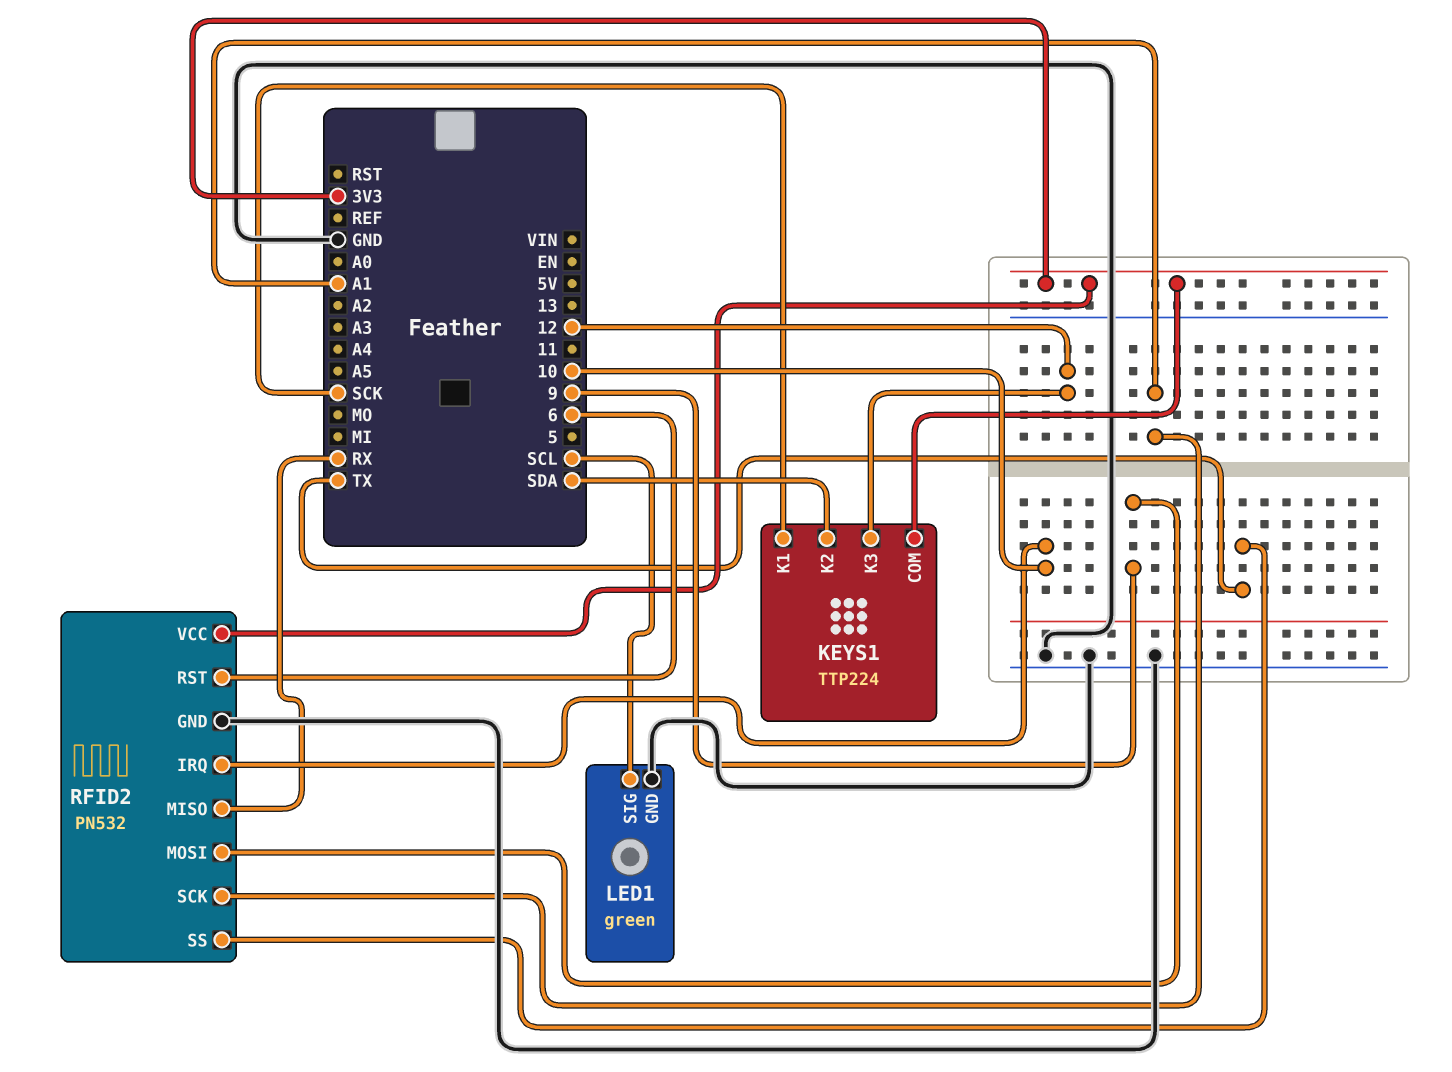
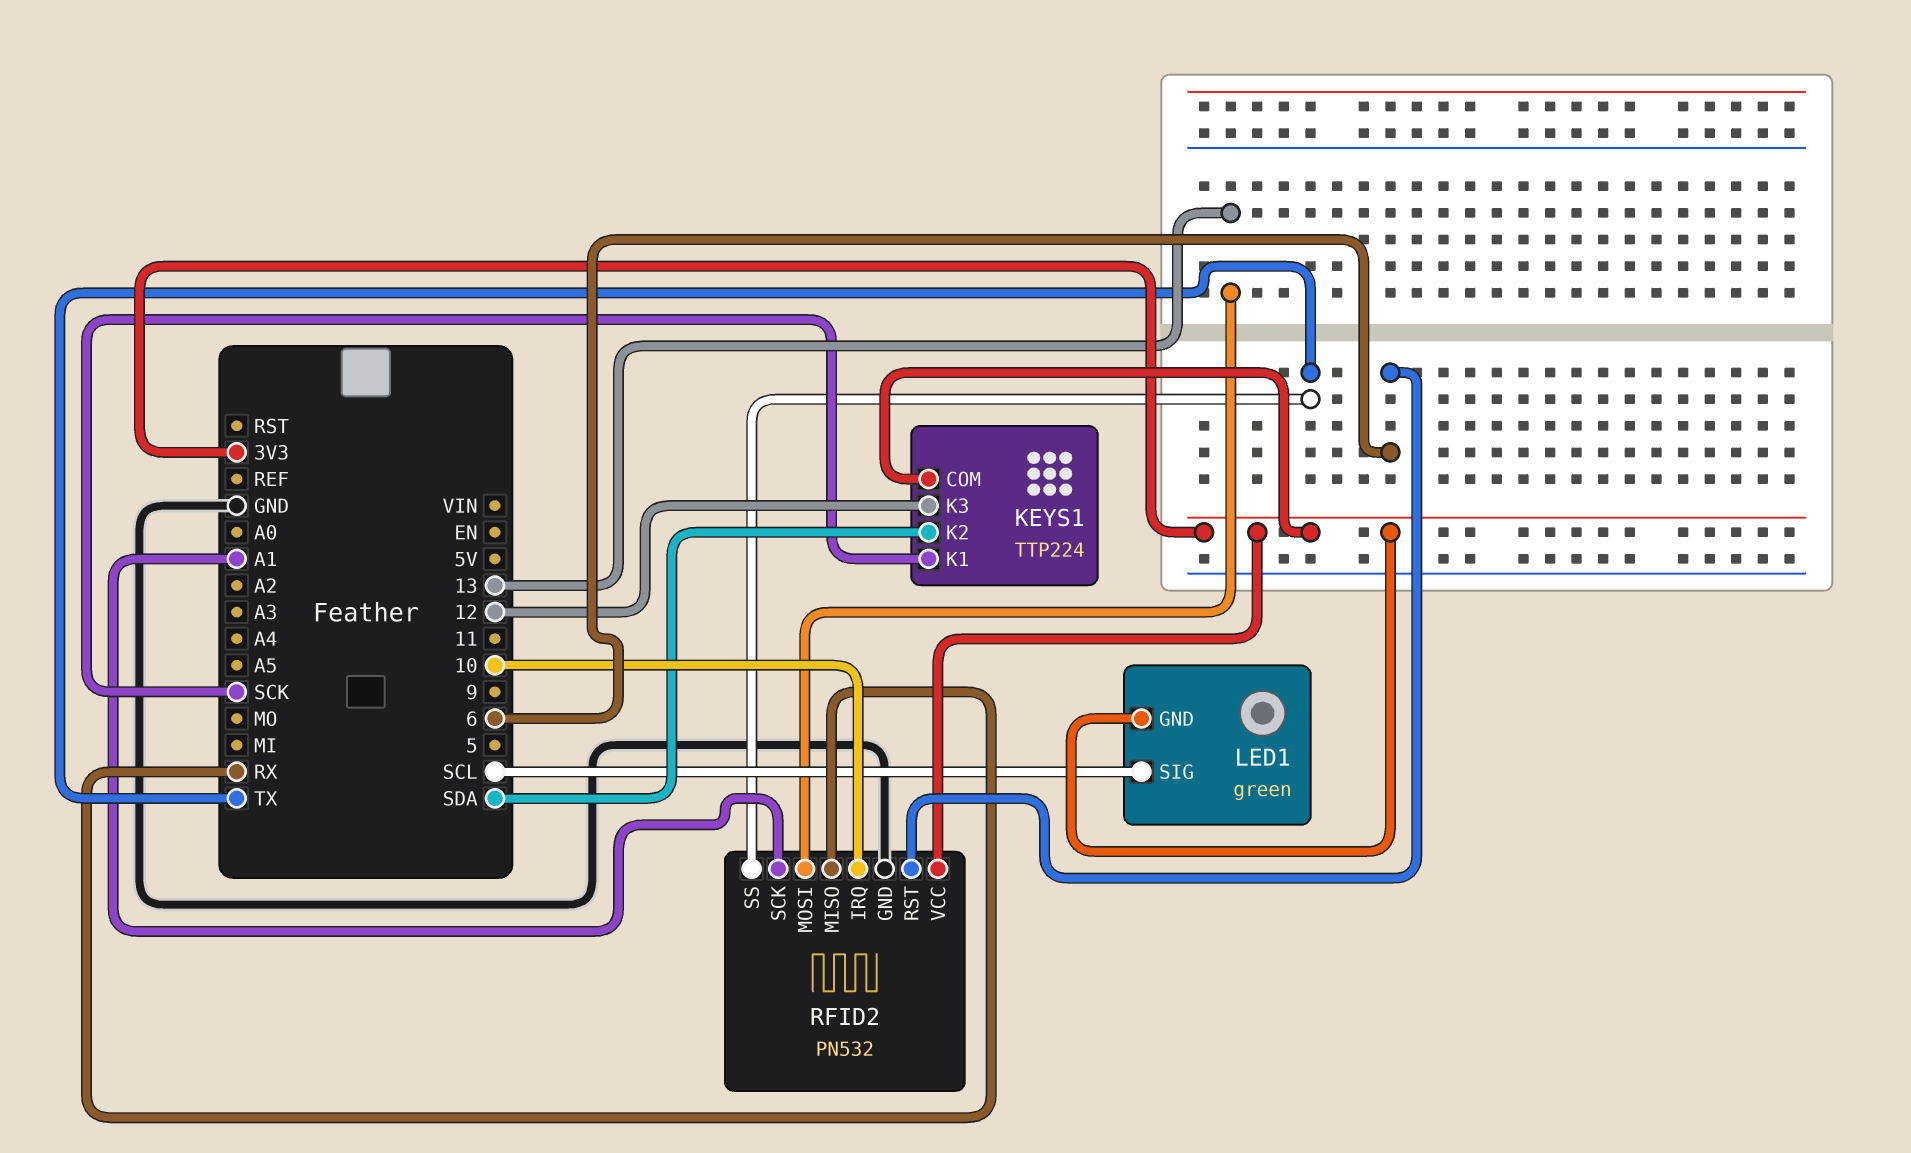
LED1 pin GND: GND -> 3V3
RFID2 pin MOSI: 9 -> 13

